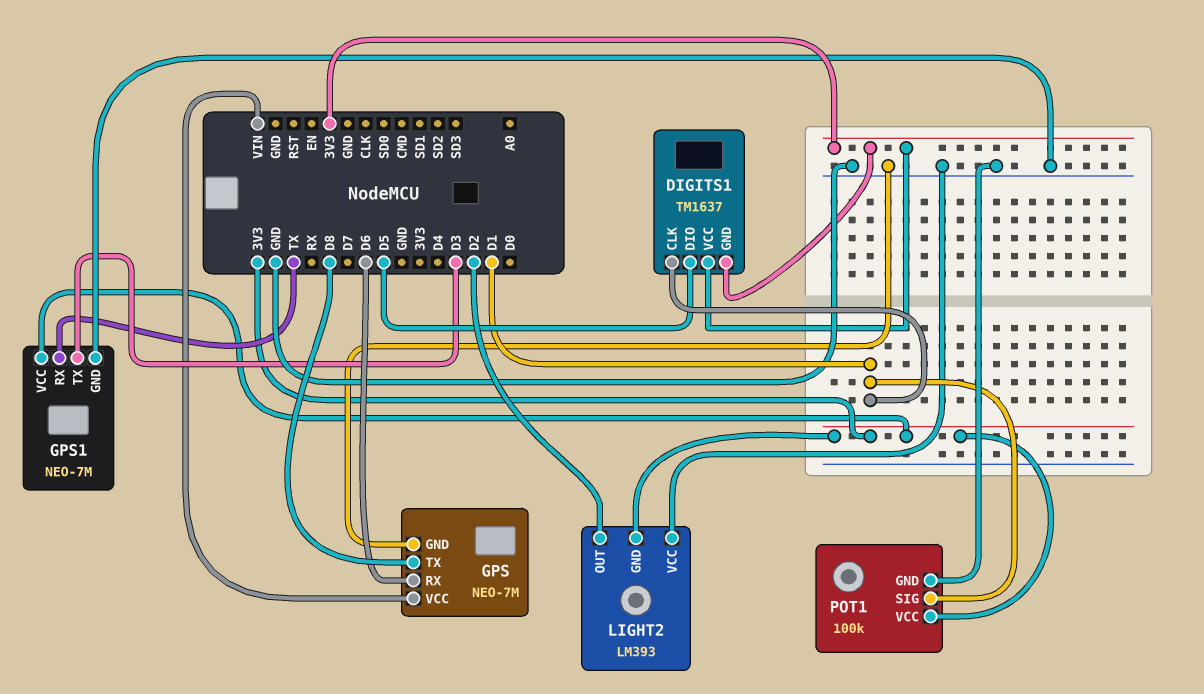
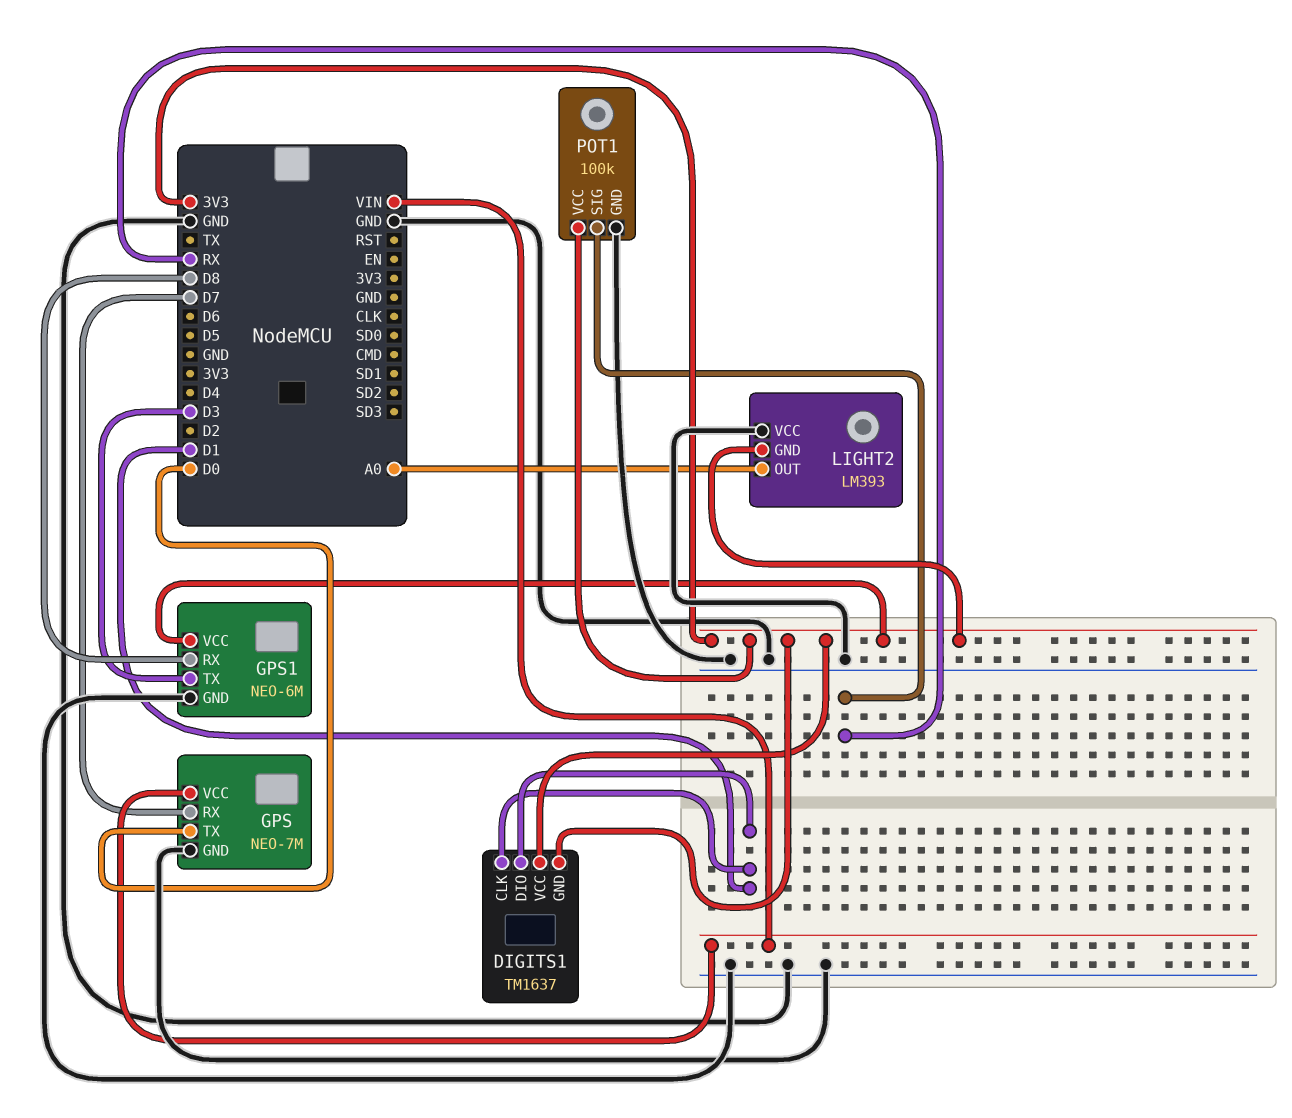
DIGITS1 pin DIO: D5 -> D1
GPS pin RX: D6 -> D7
GPS pin TX: D8 -> D0
GPS1: NEO-7M -> NEO-6M
GPS1 pin RX: TX -> D8
LIGHT2 pin OUT: D2 -> A0
POT1 pin SIG: D1 -> RX

